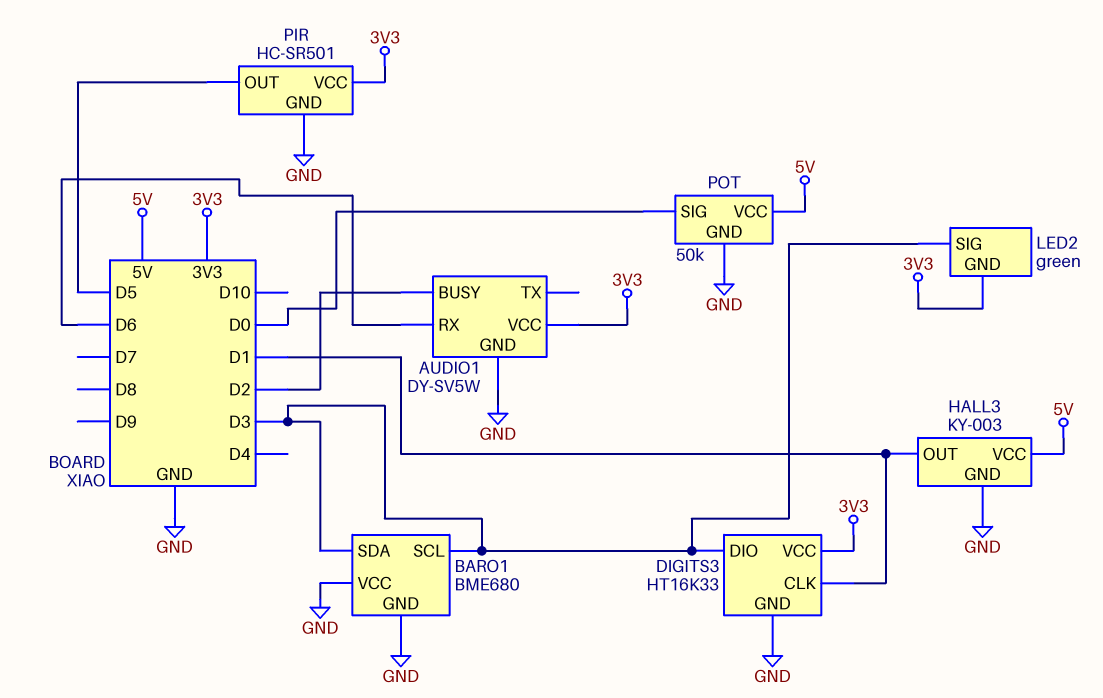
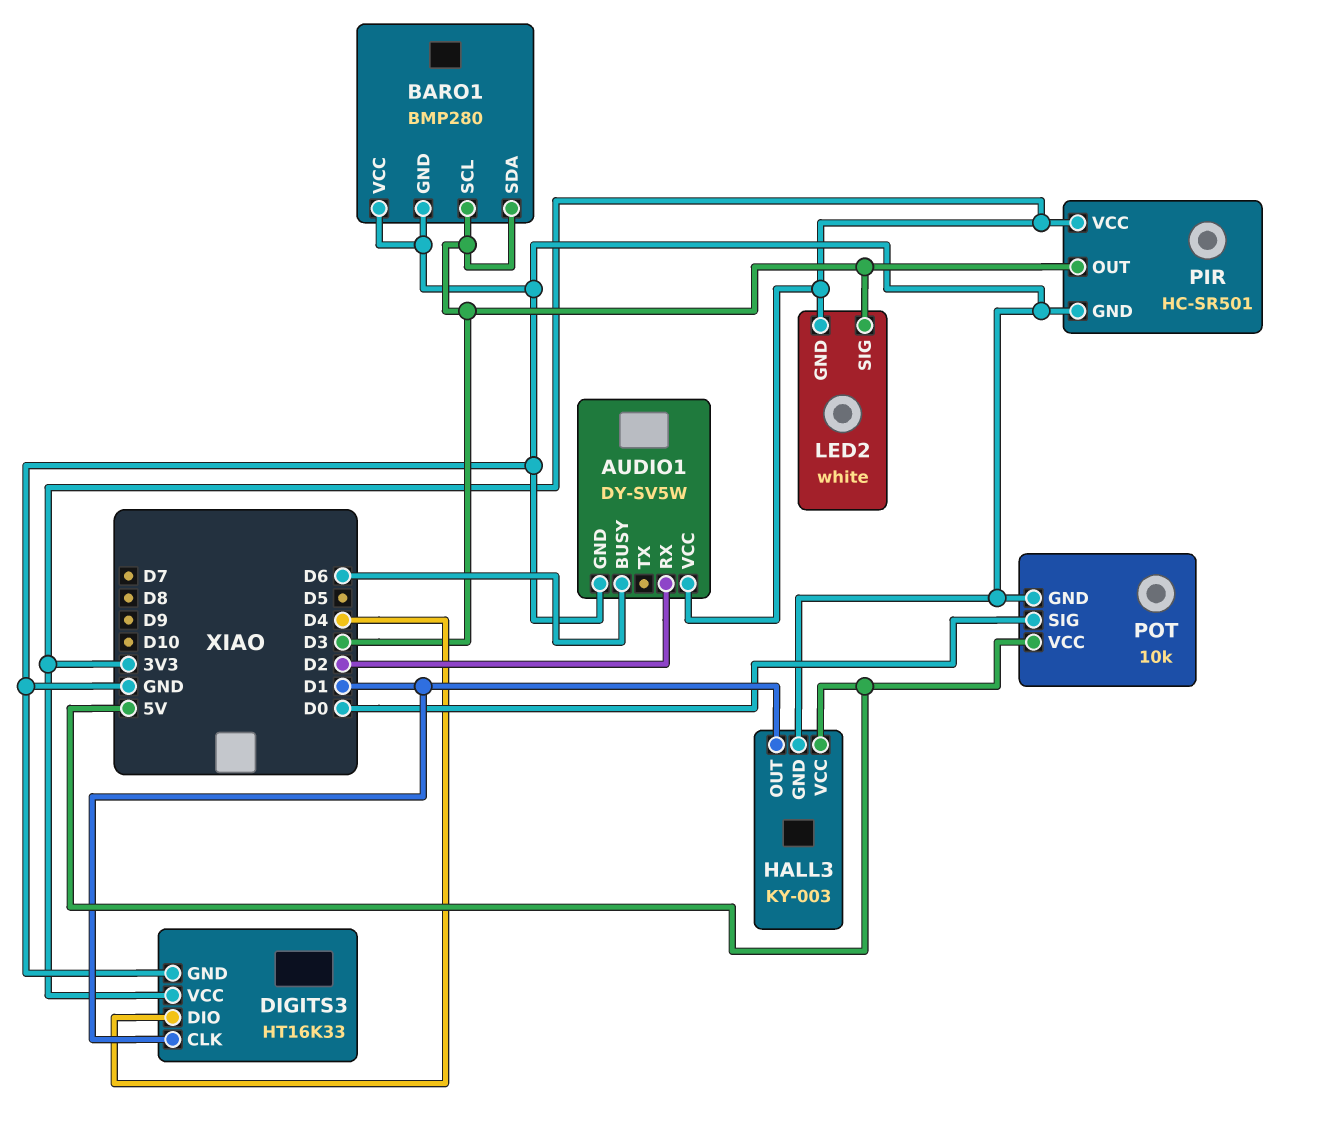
AUDIO1 pin BUSY: D2 -> D6
AUDIO1 pin RX: D6 -> D2
BARO1: BME680 -> BMP280
DIGITS3 pin DIO: D3 -> D4
LED2: green -> white
PIR pin OUT: D5 -> D3
POT: 50k -> 10k

